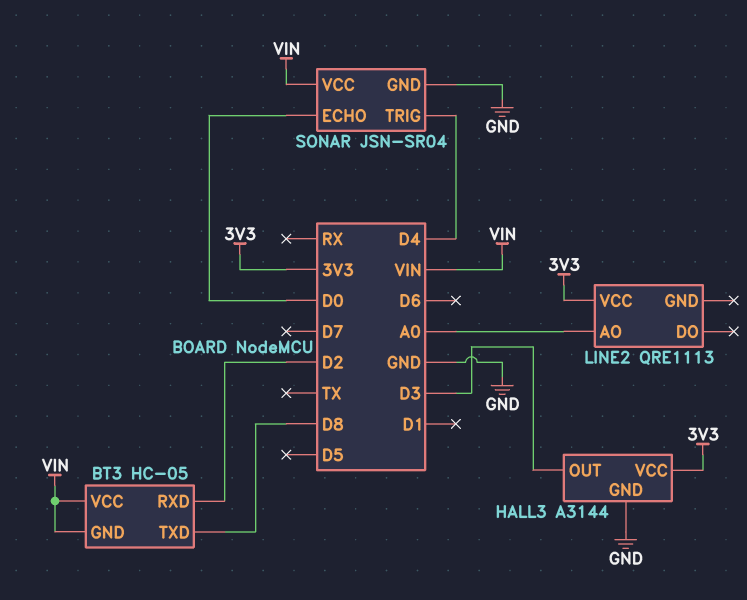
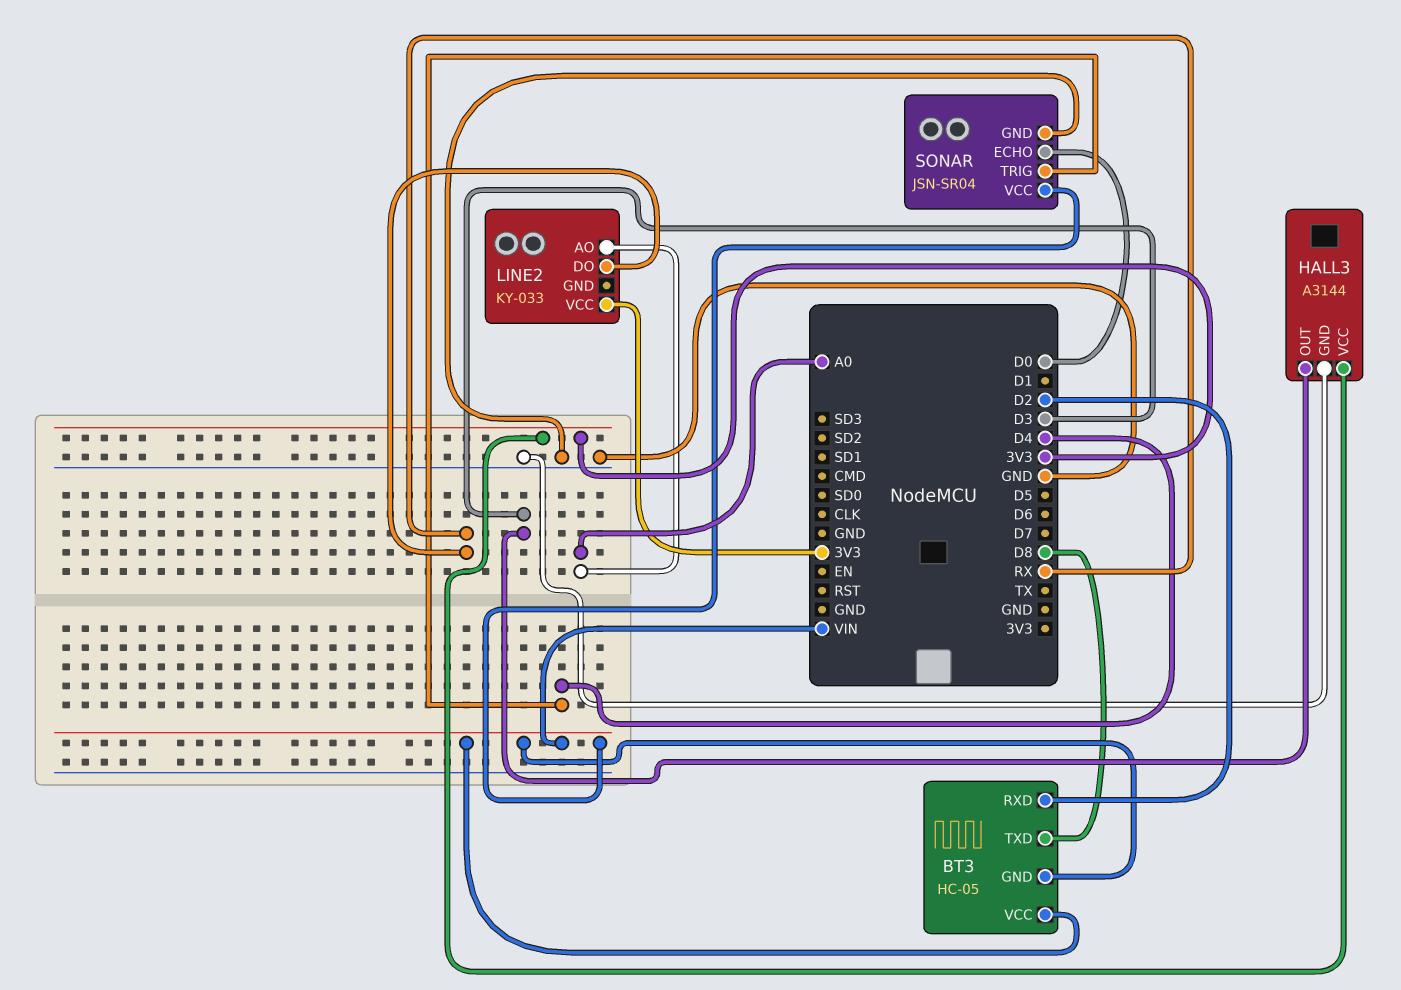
LINE2: QRE1113 -> KY-033
LINE2 pin DO: none -> RX

